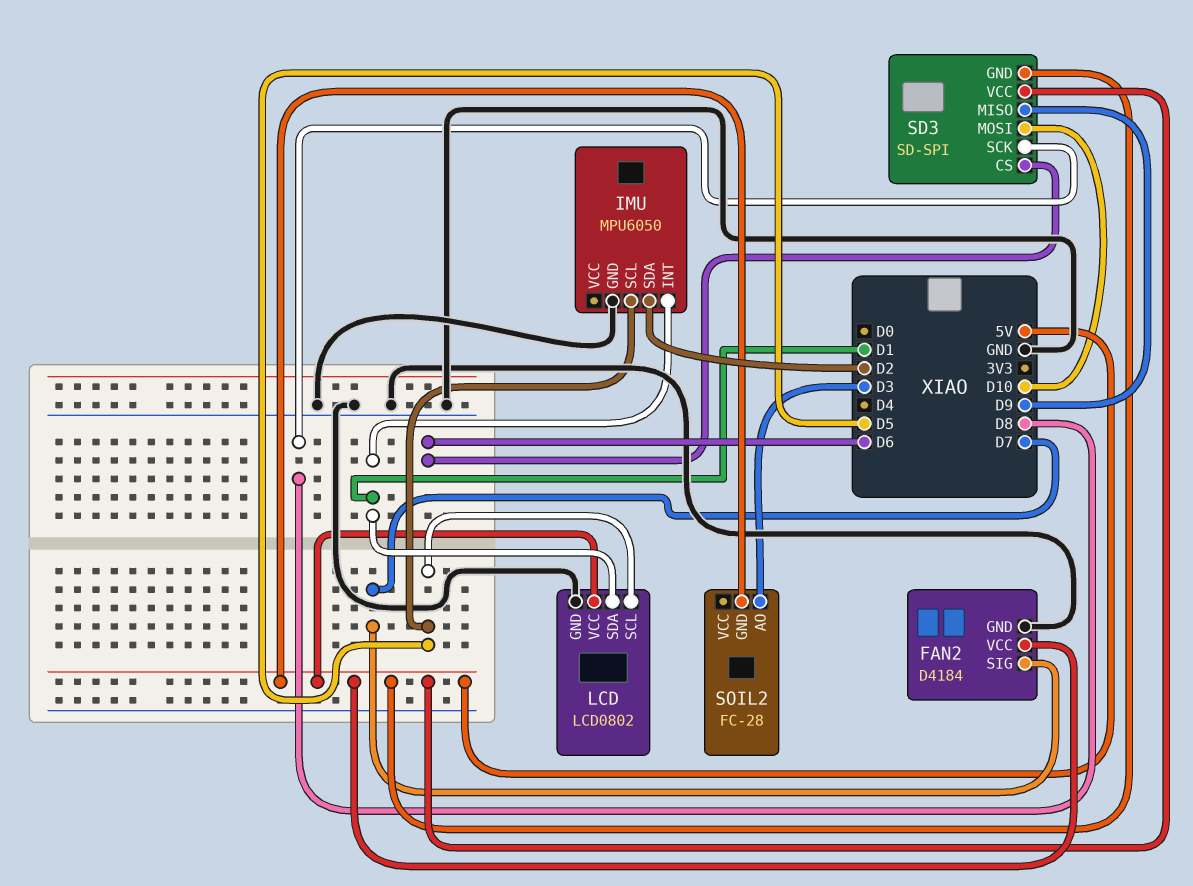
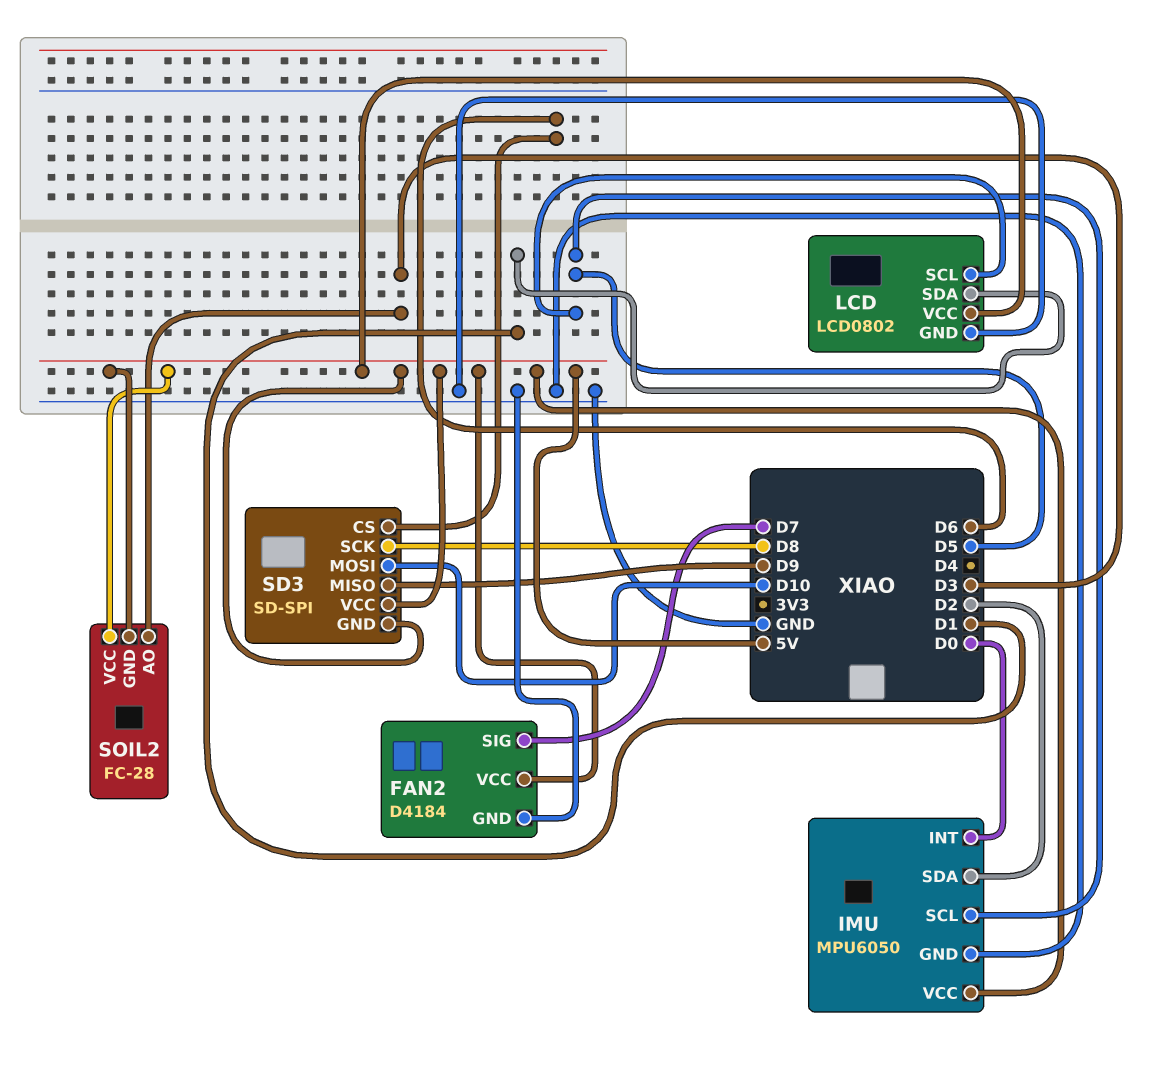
IMU pin INT: D1 -> D0
IMU pin VCC: none -> 5V
SOIL2 pin VCC: none -> 5V

